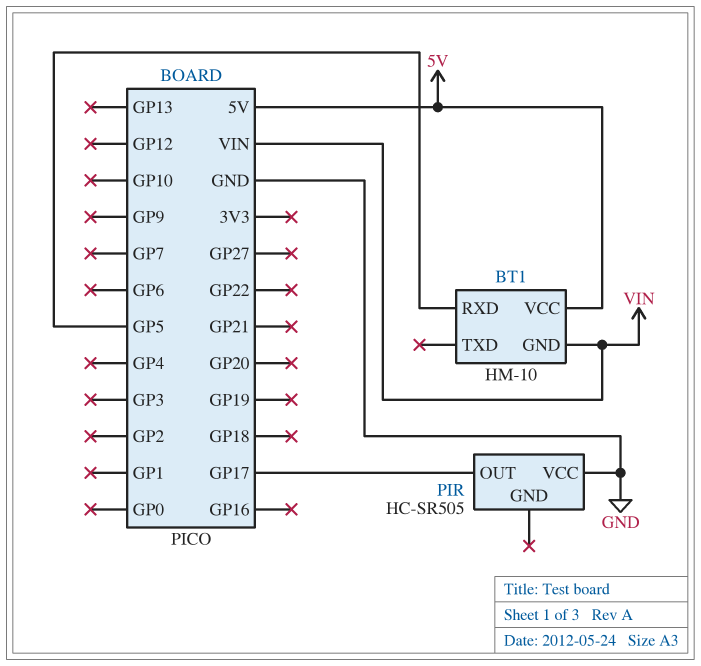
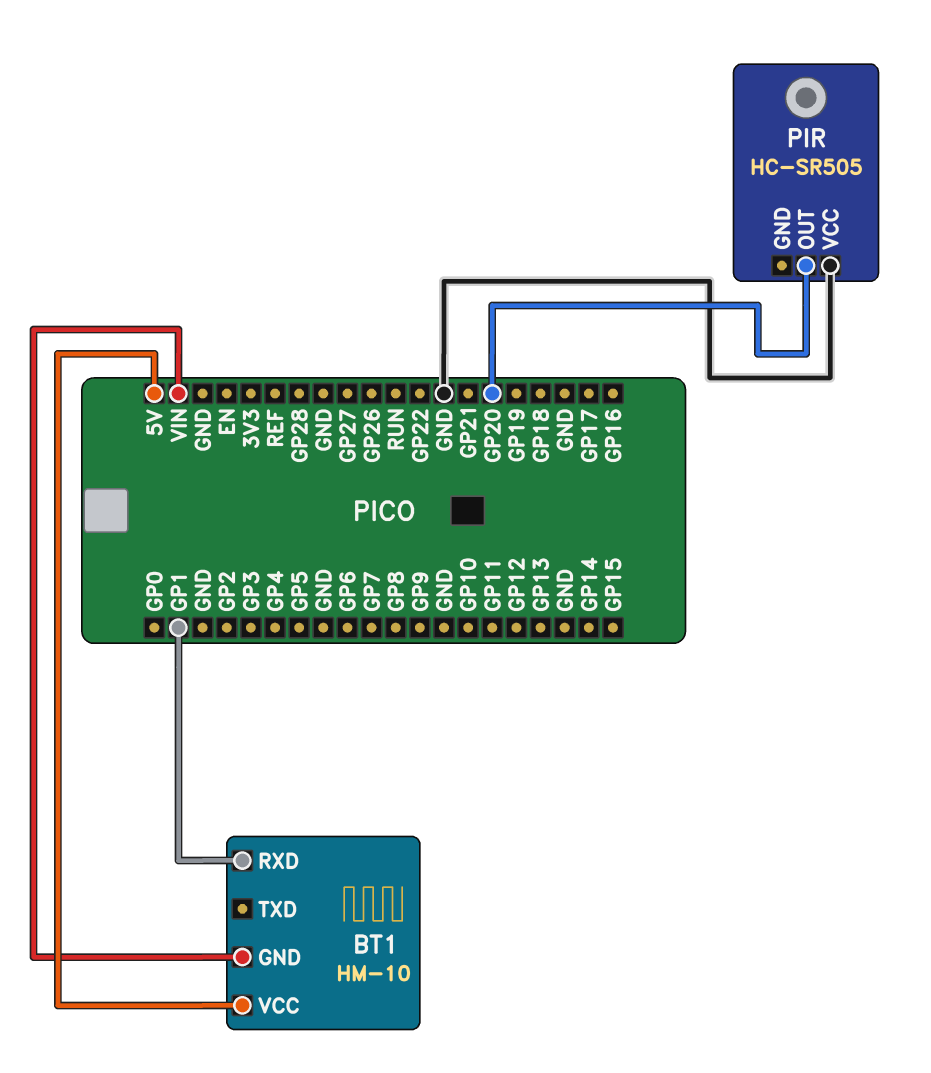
BT1 pin RXD: GP5 -> GP1
PIR pin OUT: GP17 -> GP20

